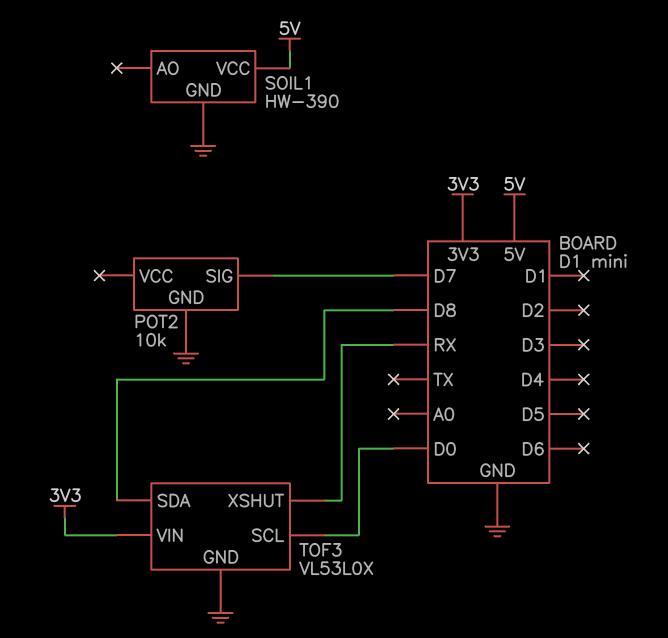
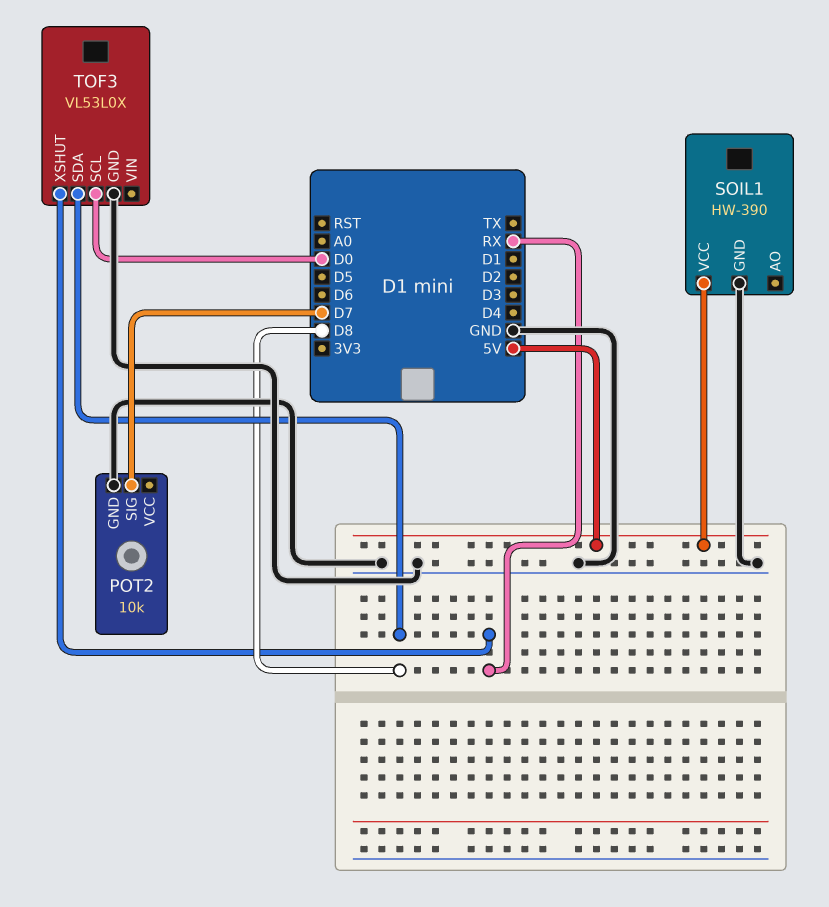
TOF3 pin VIN: 3V3 -> none

